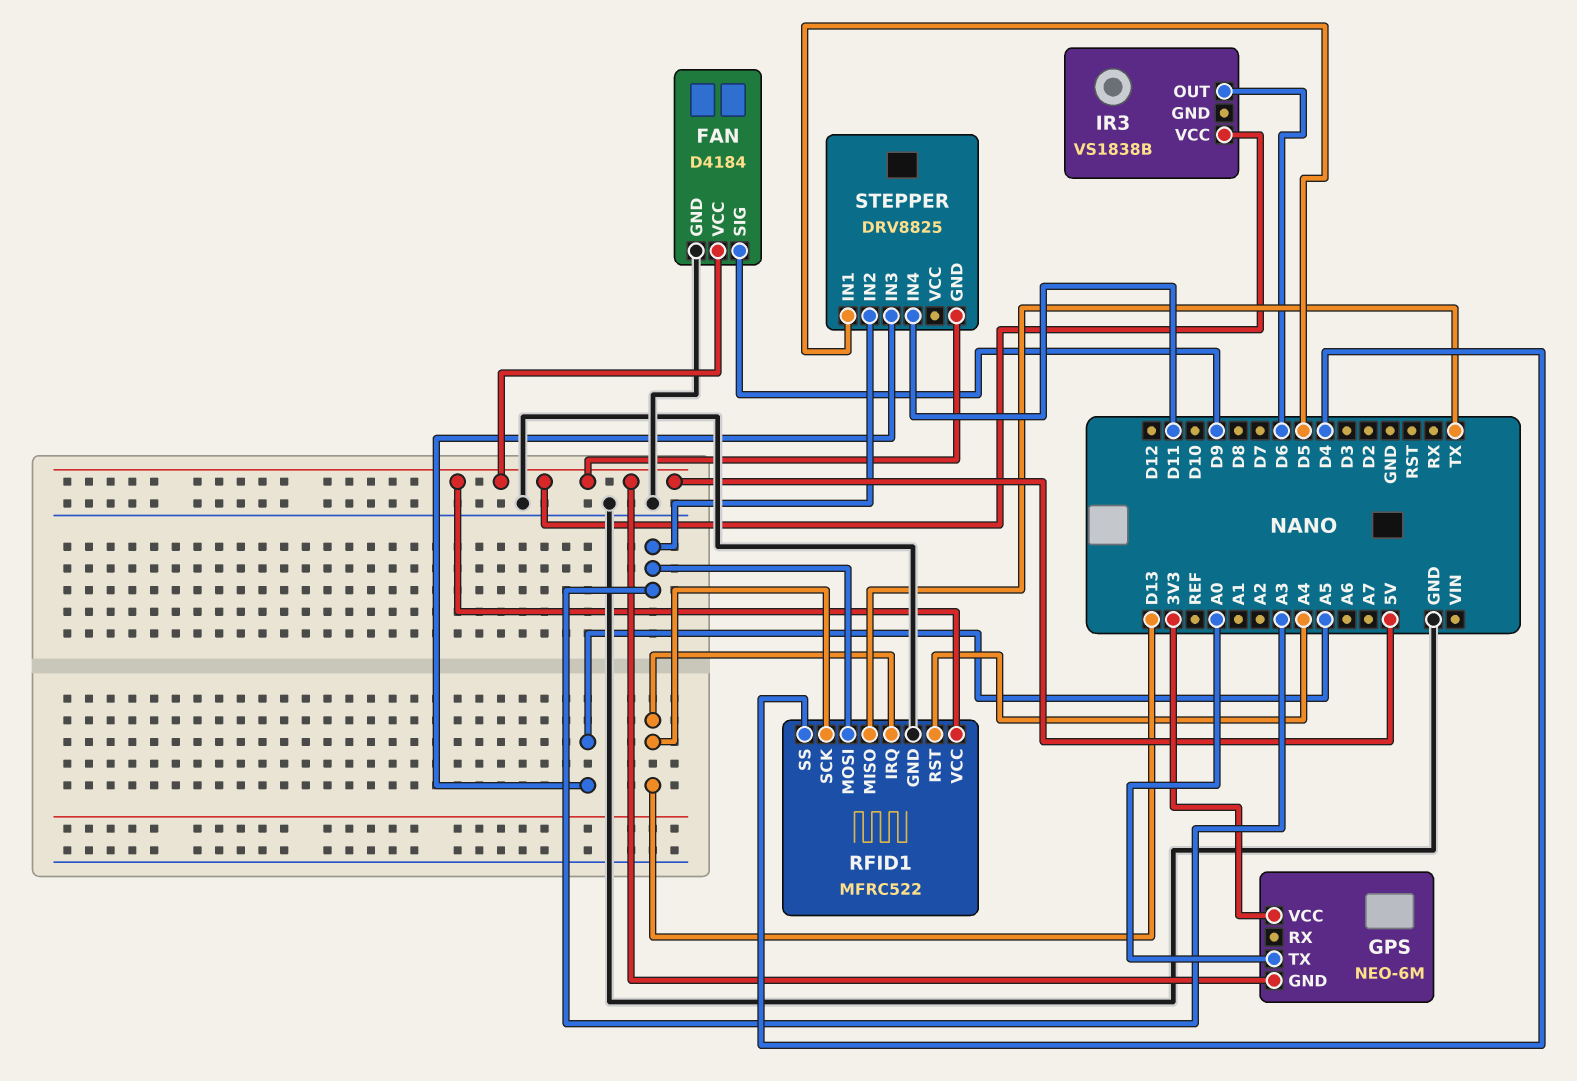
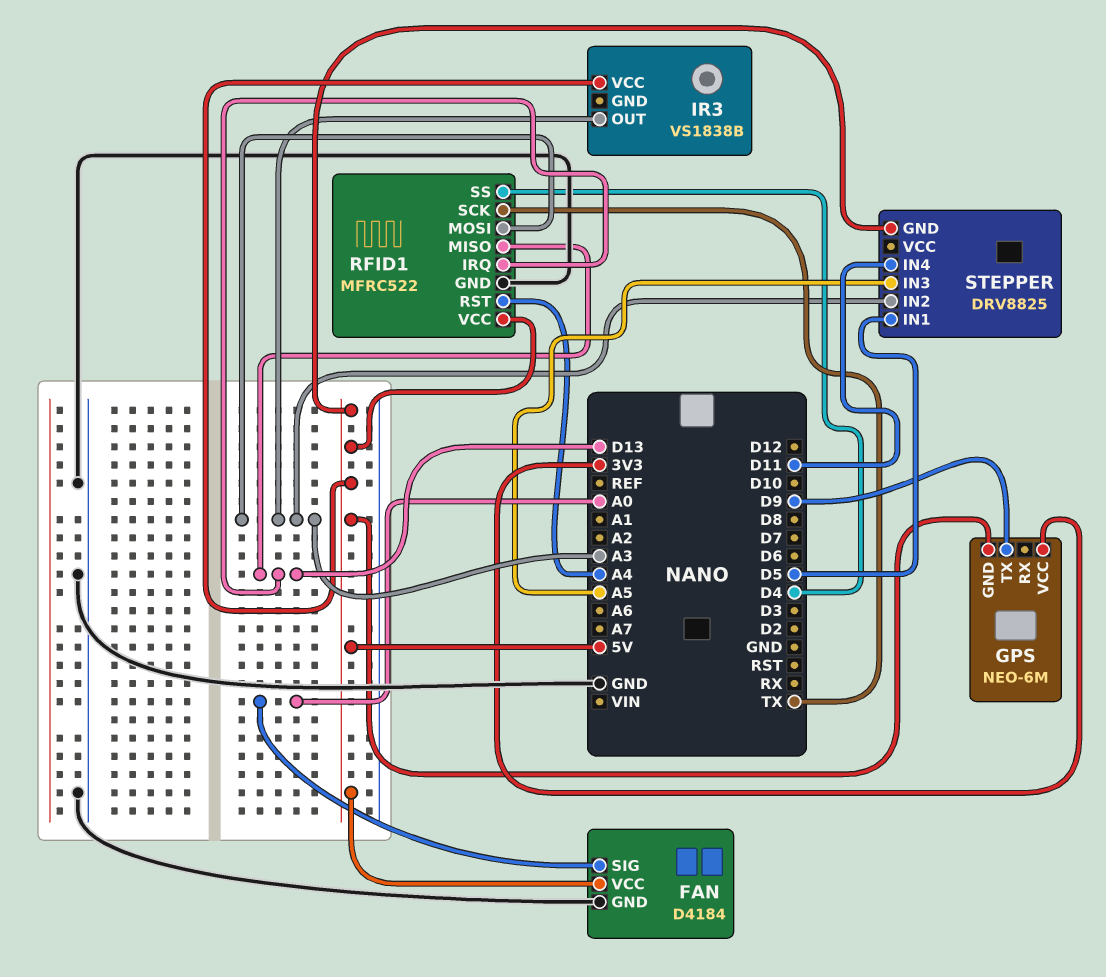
FAN pin SIG: D9 -> A0
GPS pin TX: A0 -> D9
IR3 pin OUT: D6 -> A3
RFID1 pin MISO: TX -> D13
RFID1 pin SCK: D13 -> TX

